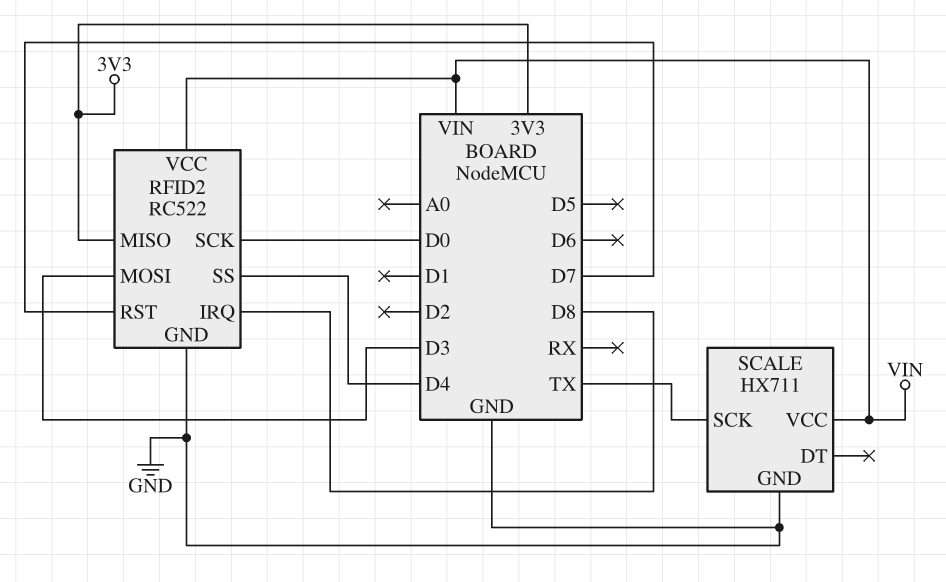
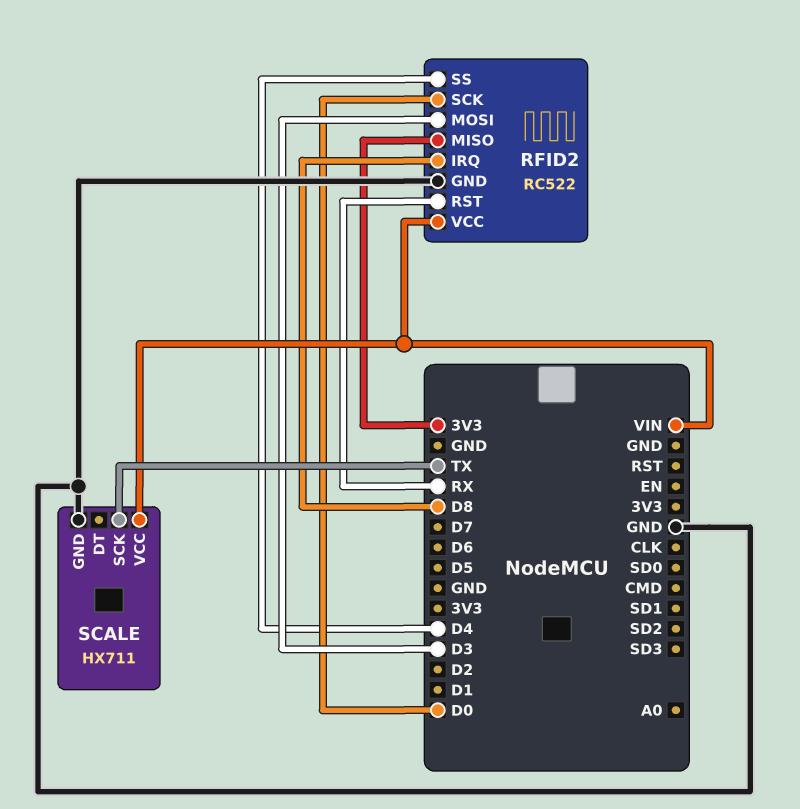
RFID2 pin RST: D7 -> RX

